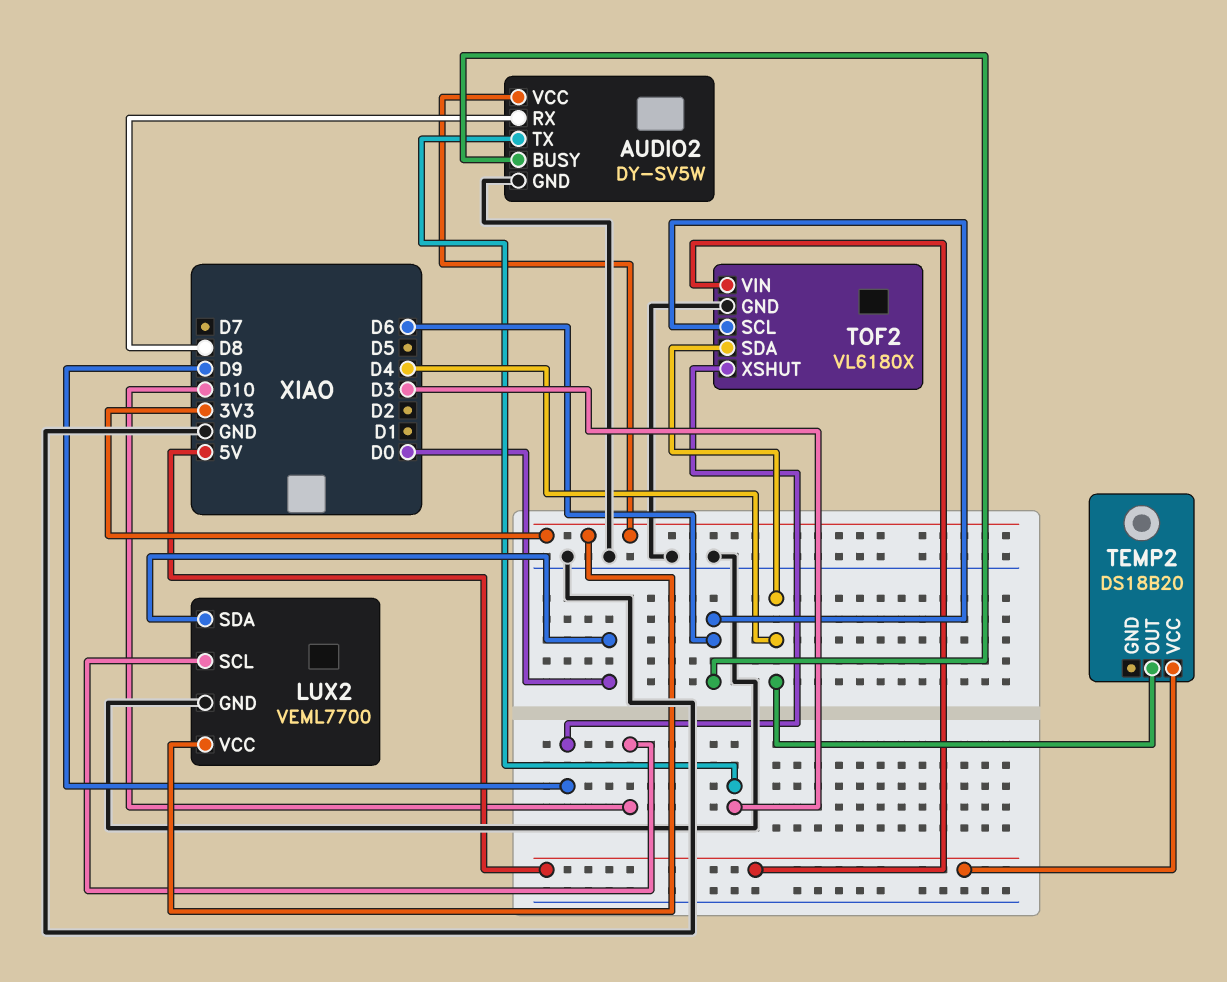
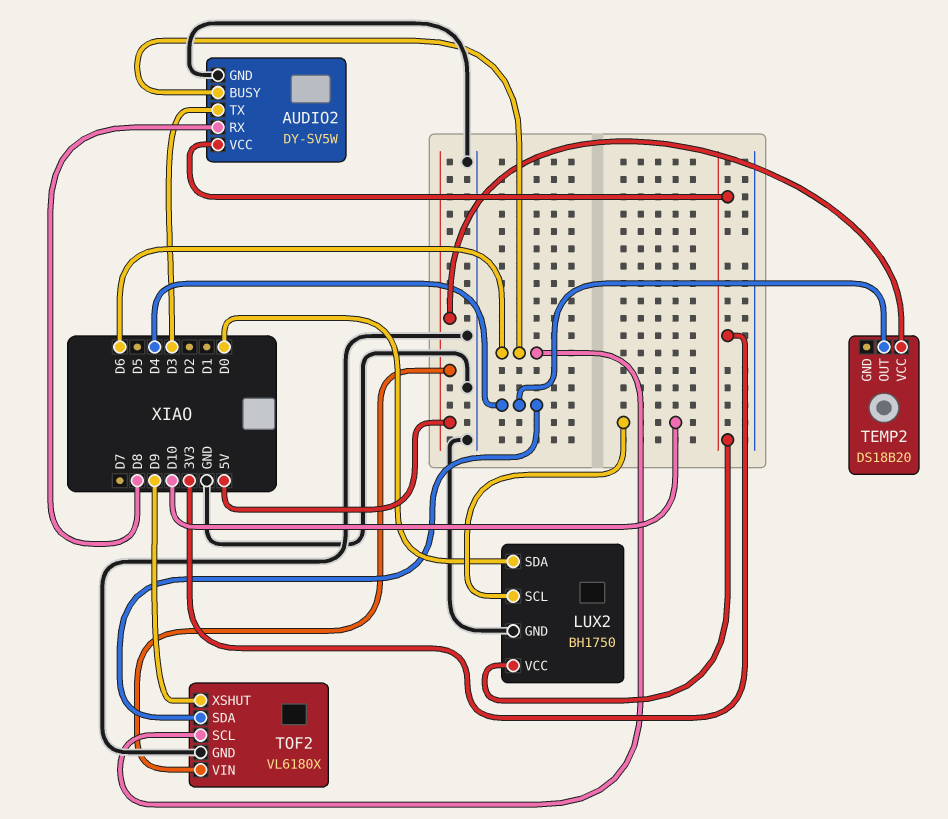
LUX2: VEML7700 -> BH1750

